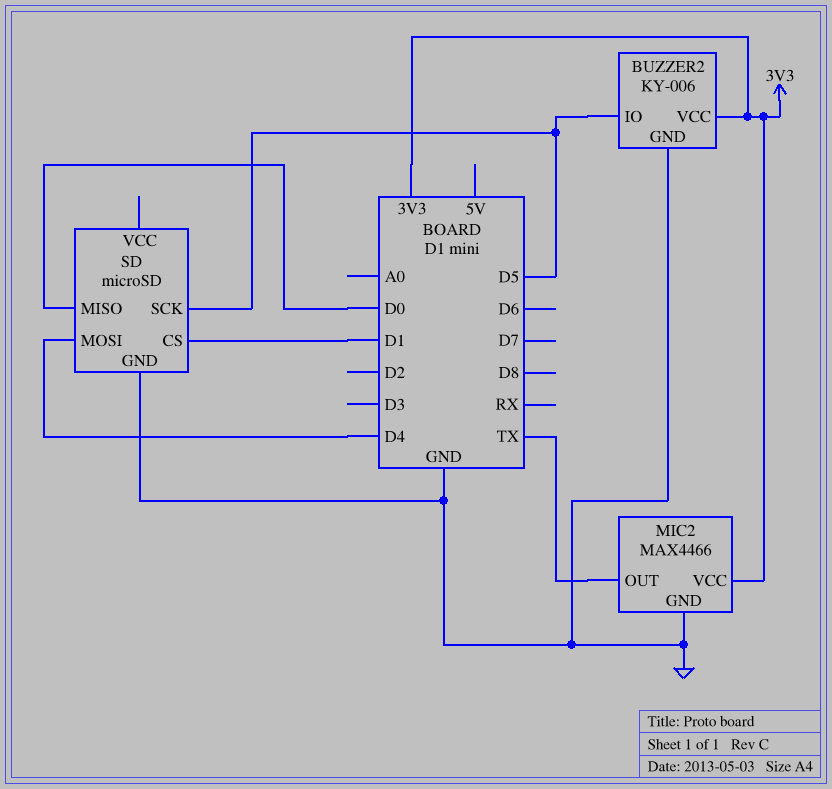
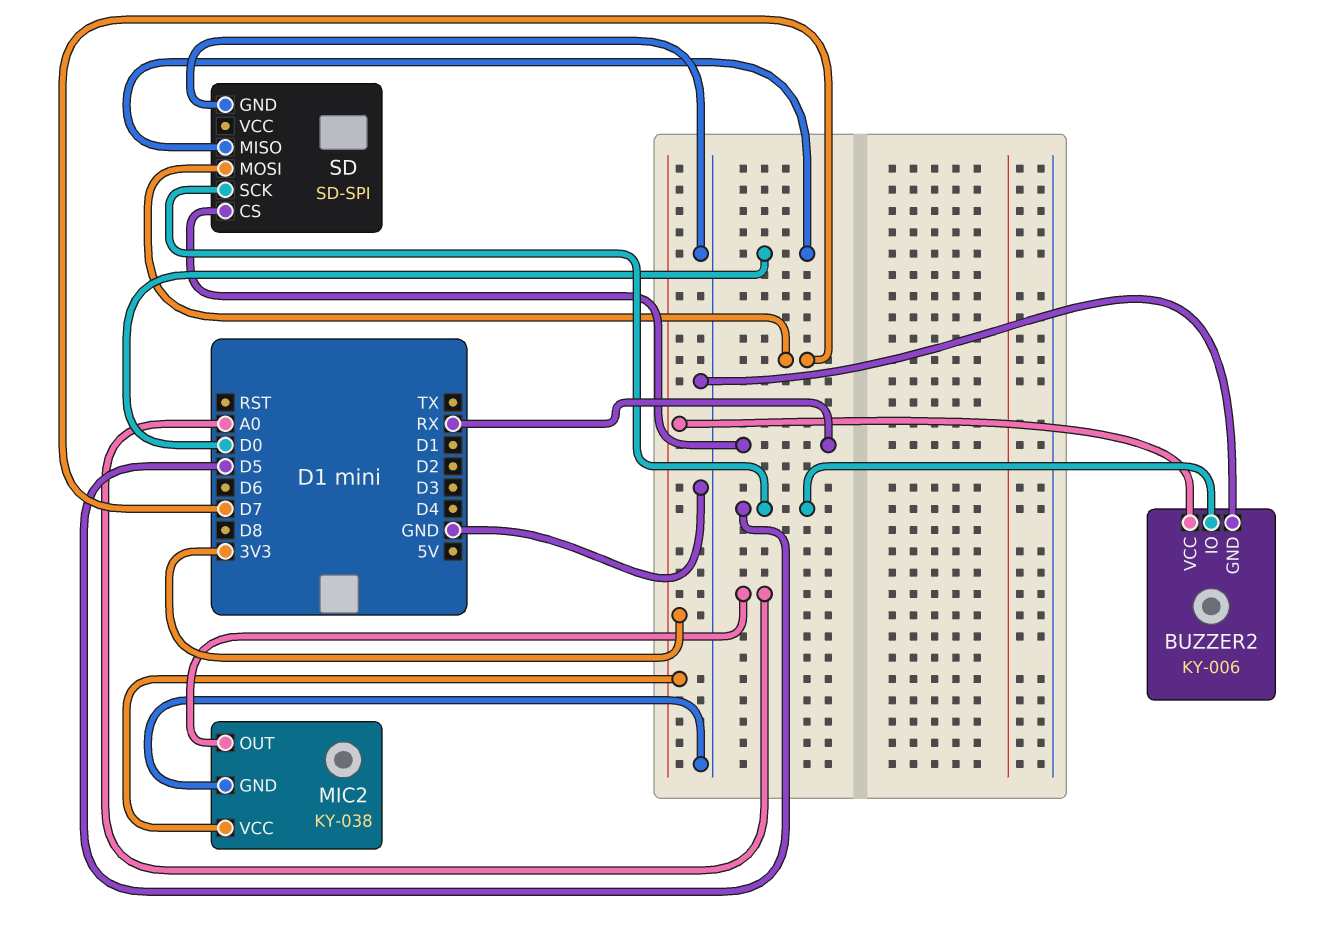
MIC2: MAX4466 -> KY-038
MIC2 pin OUT: TX -> A0
SD: microSD -> SD-SPI
SD pin CS: D1 -> RX
SD pin MOSI: D4 -> D7

